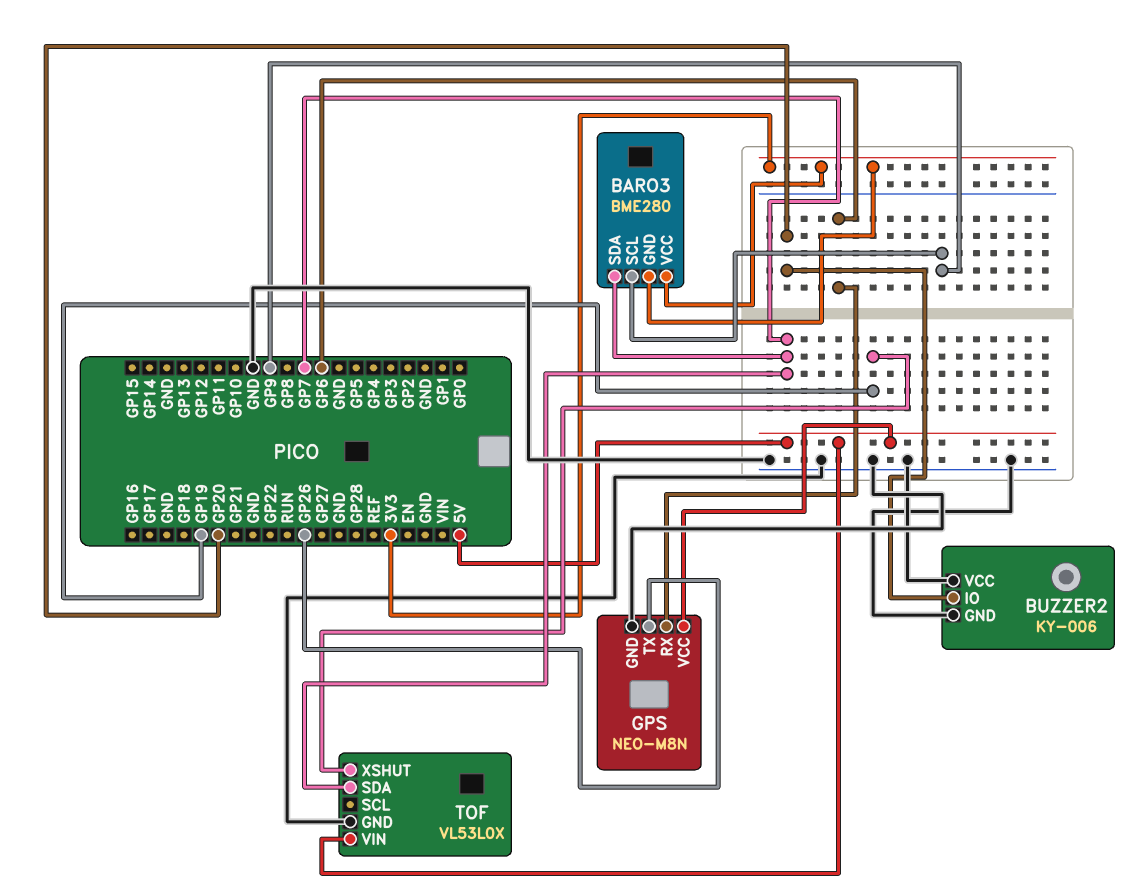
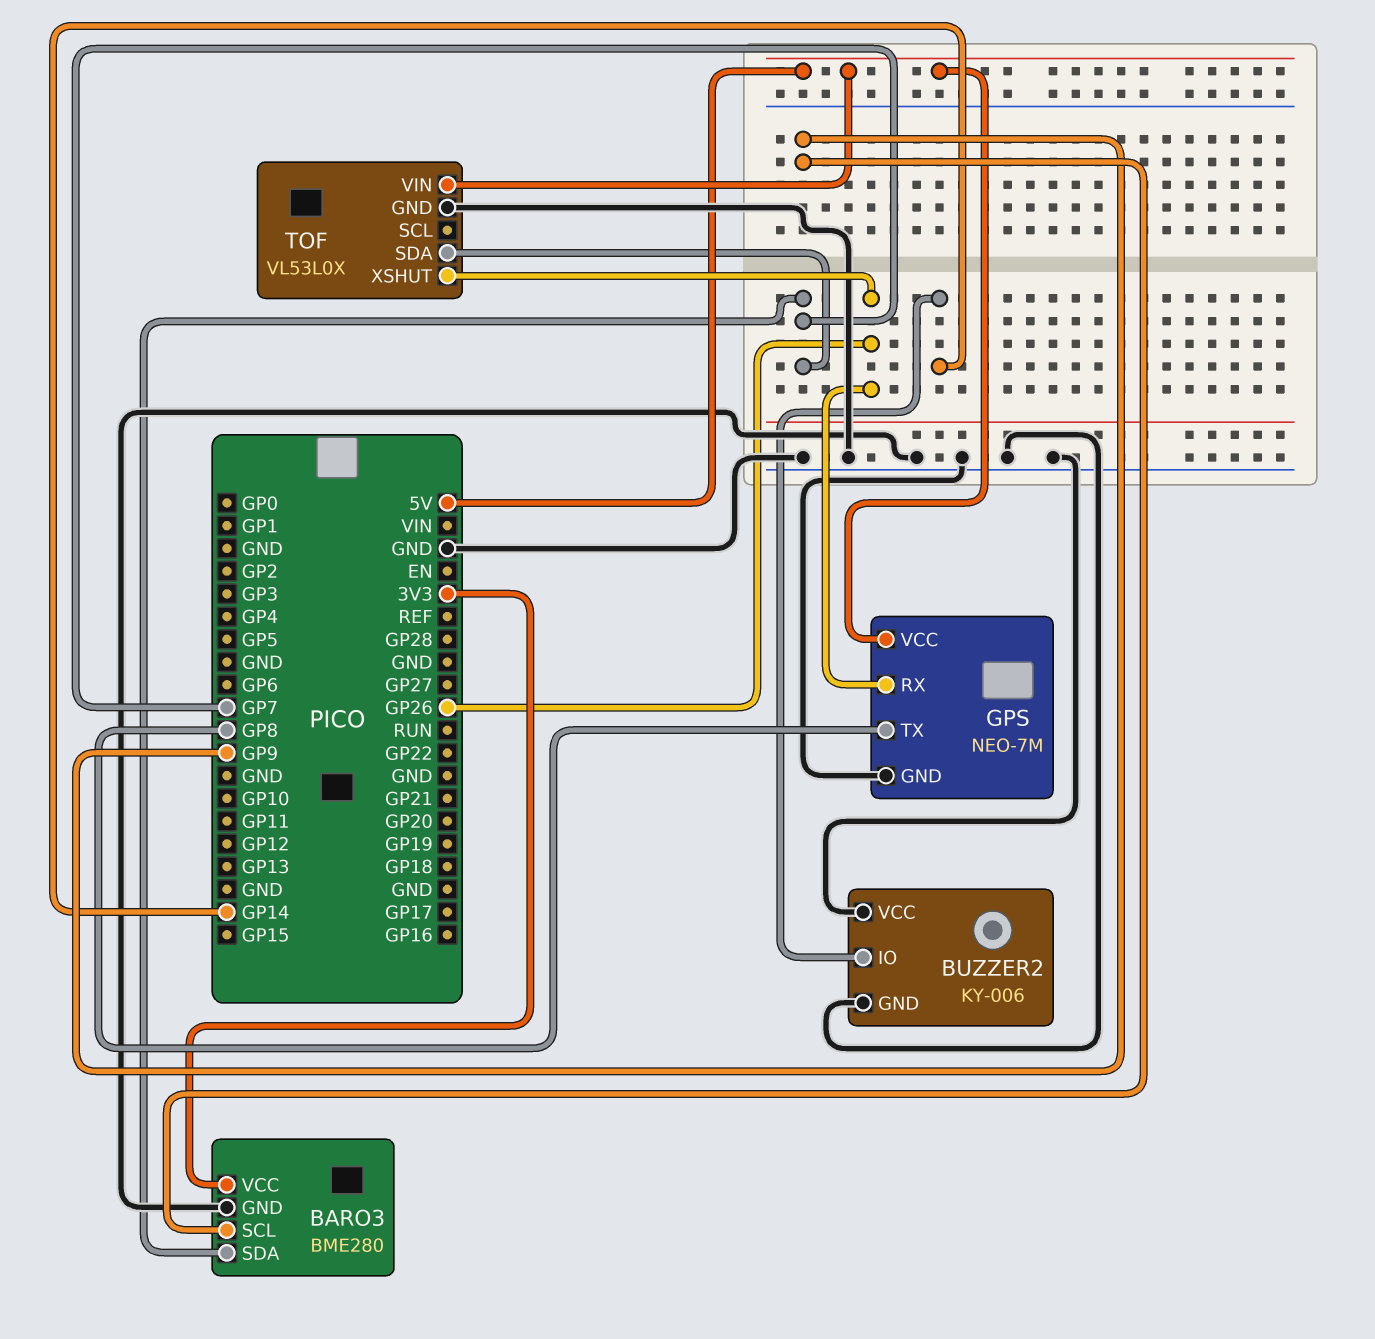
BARO3 pin GND: 3V3 -> GND
BUZZER2 pin IO: GP20 -> GP14
GPS: NEO-M8N -> NEO-7M
GPS pin RX: GP6 -> GP26
GPS pin TX: GP26 -> GP8
TOF pin XSHUT: GP19 -> GP26

